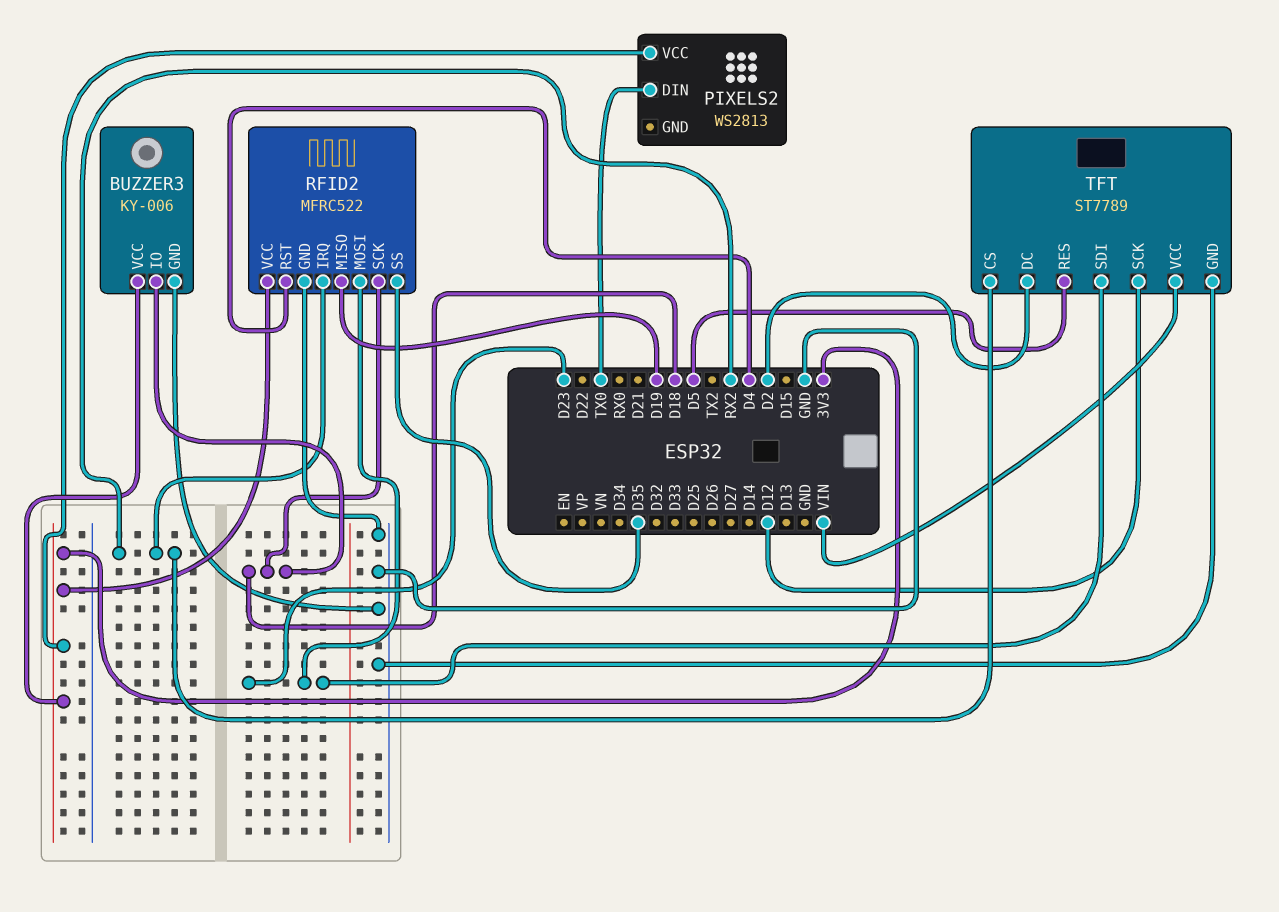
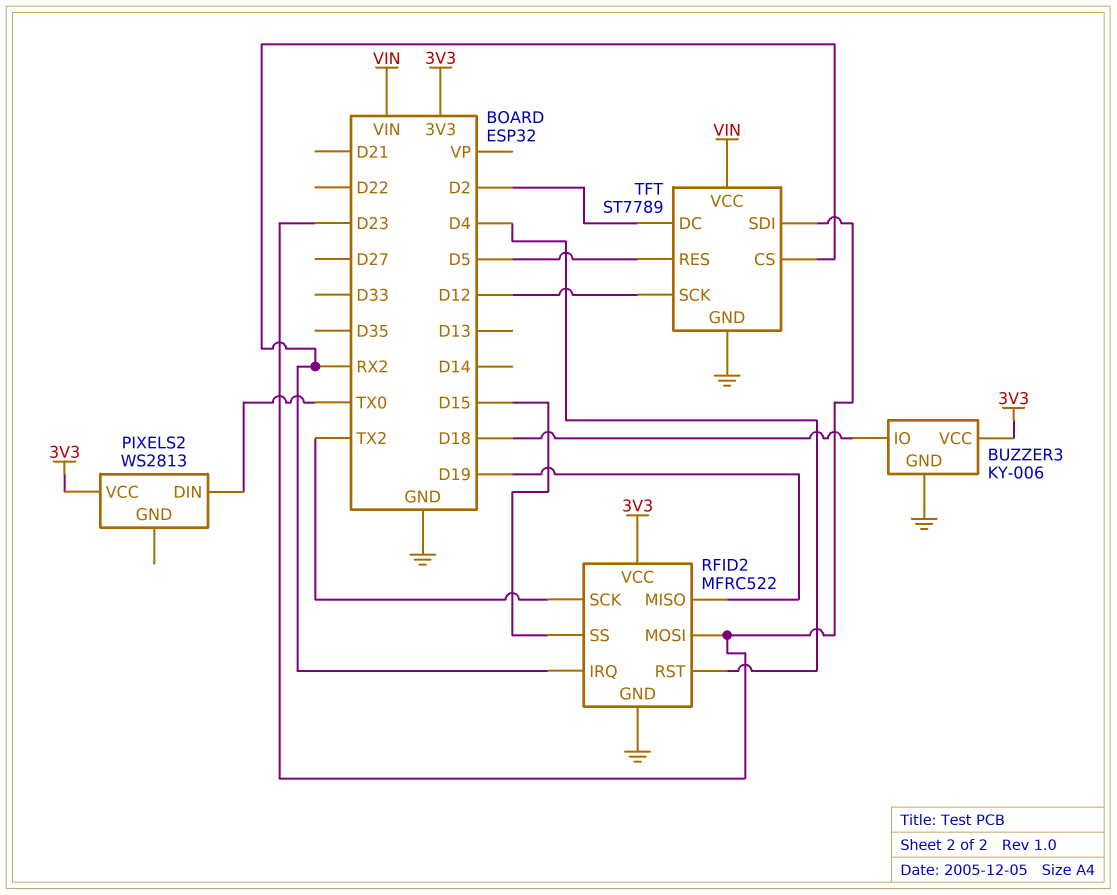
RFID2 pin SCK: D18 -> TX2
RFID2 pin SS: D35 -> D15

